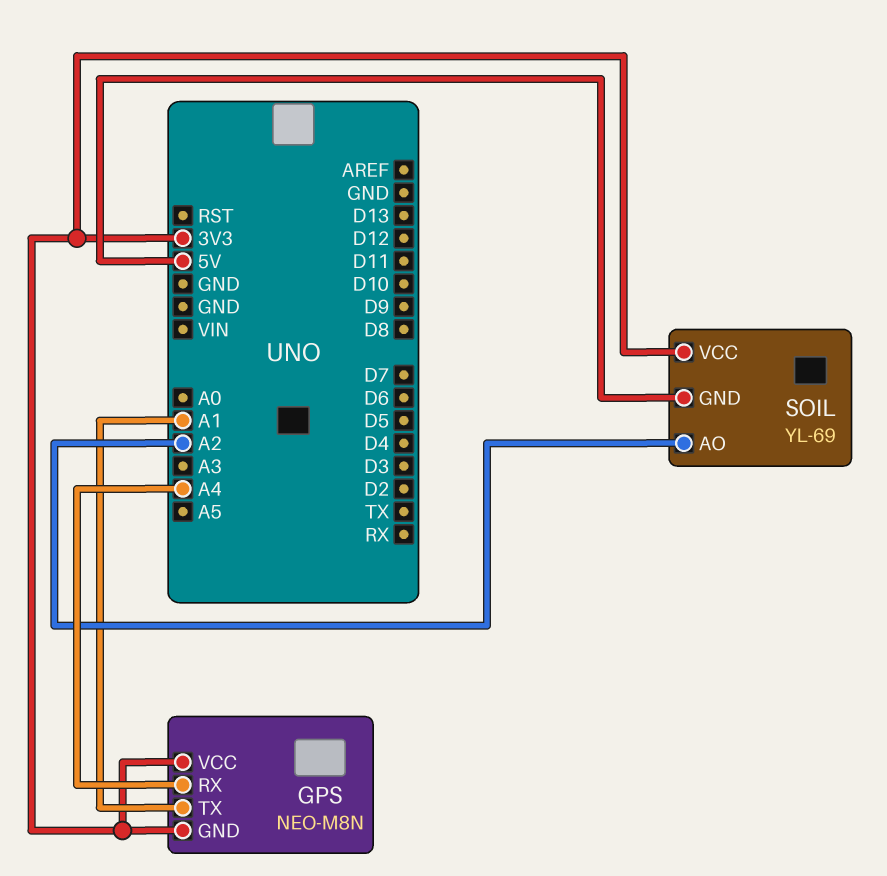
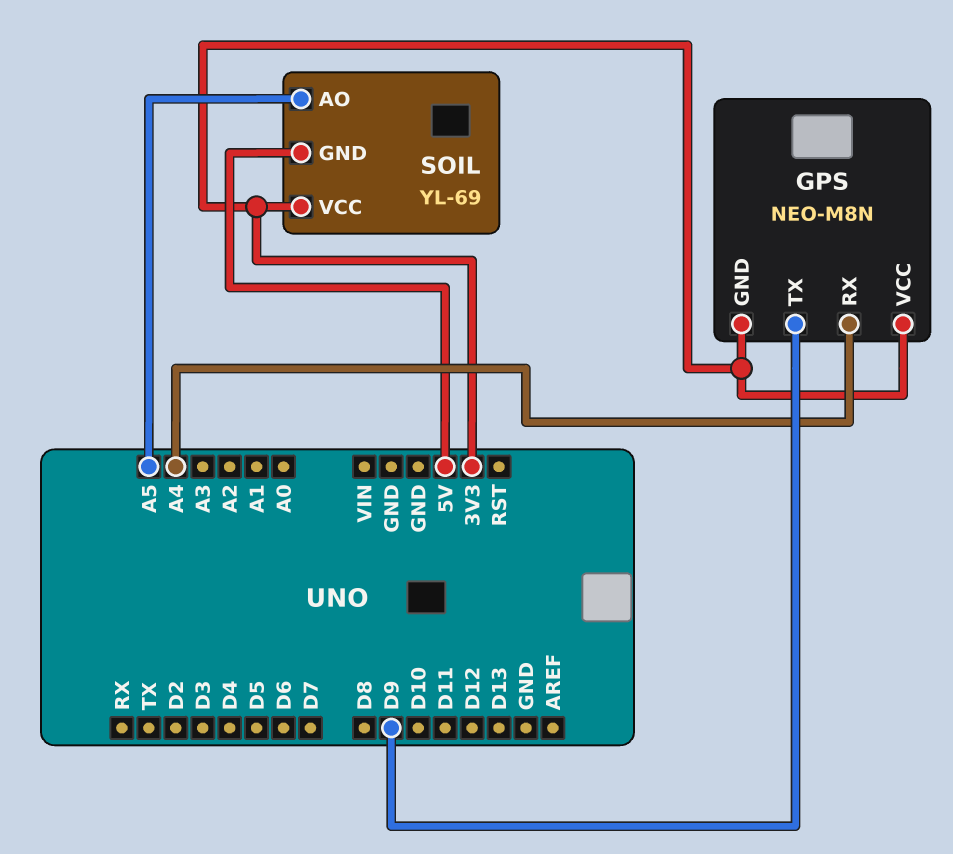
GPS pin TX: A1 -> D9
SOIL pin AO: A2 -> A5

